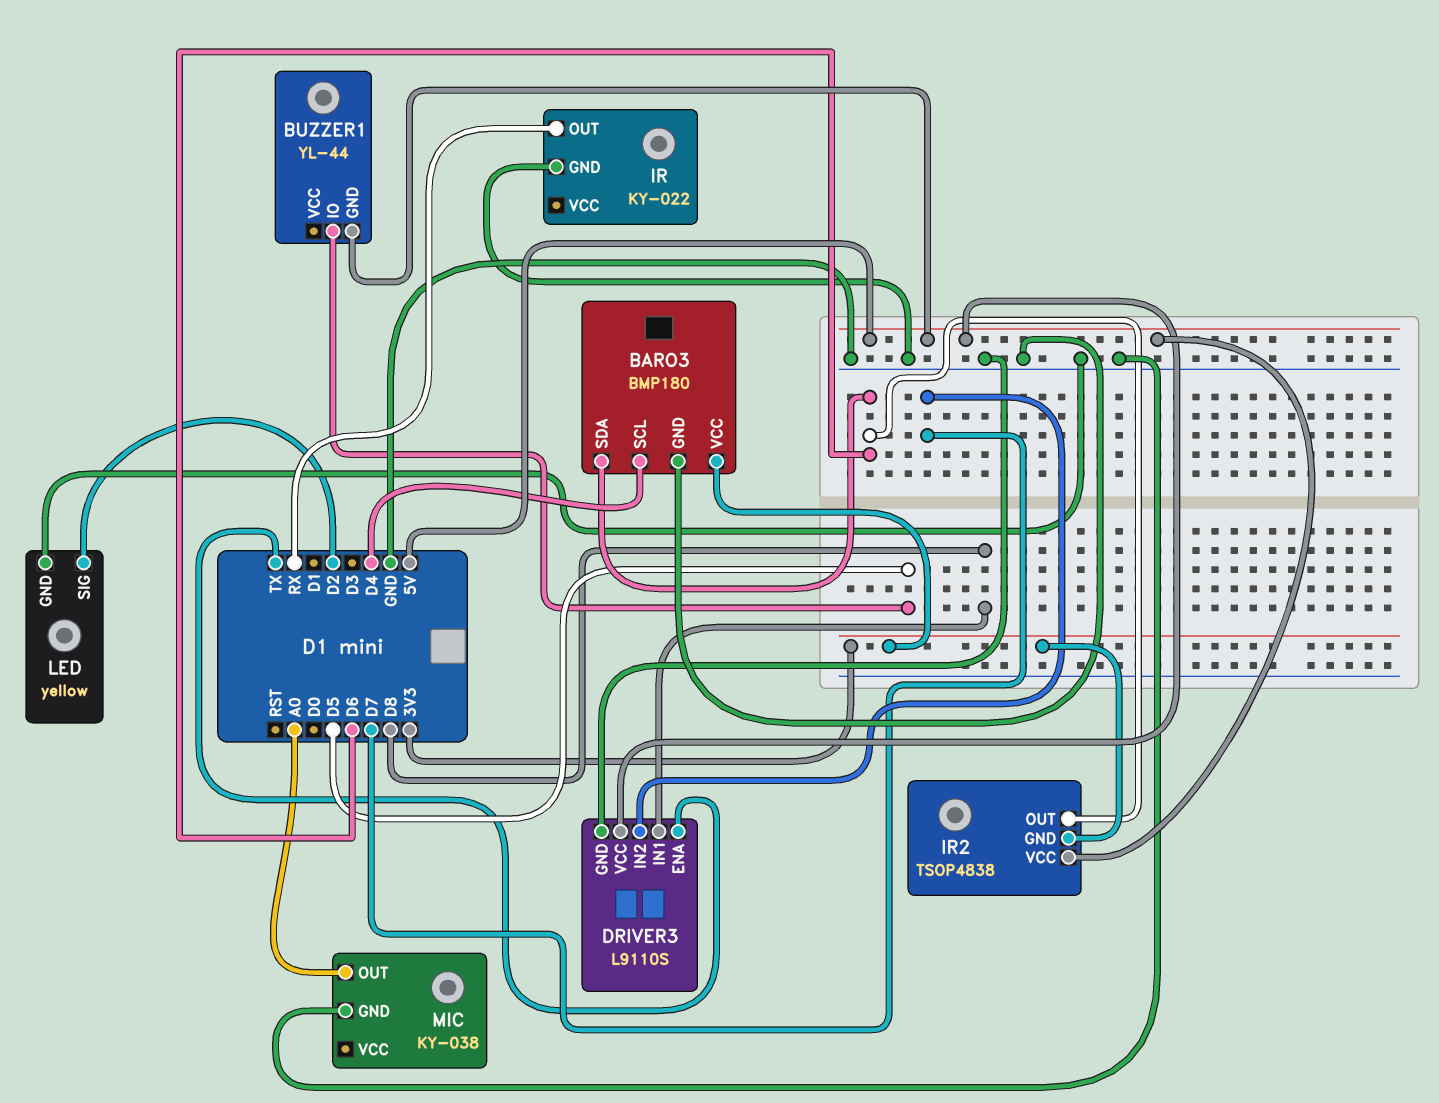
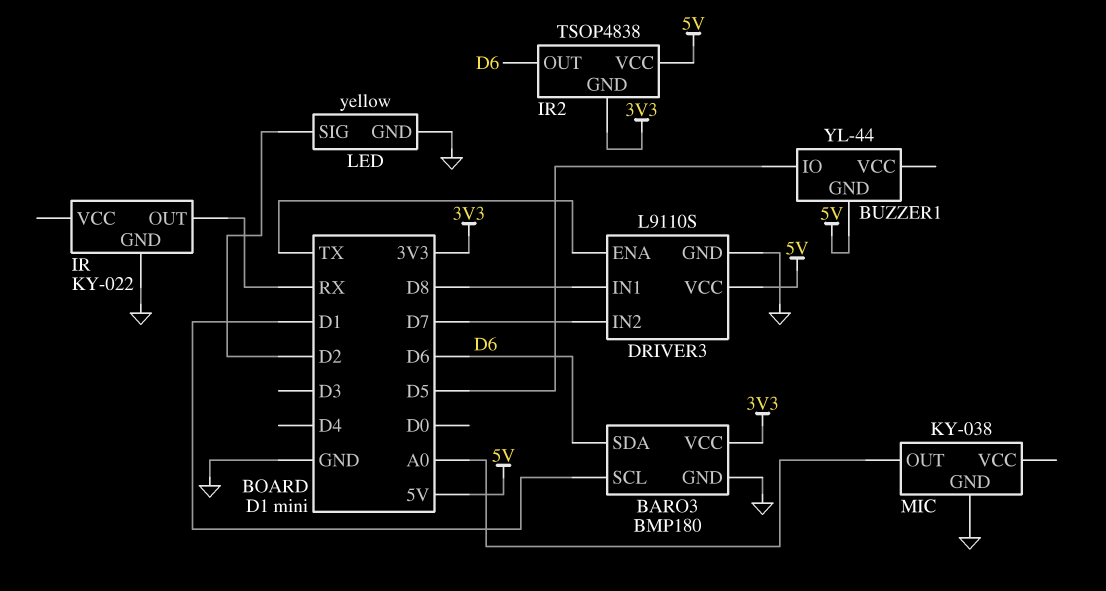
BARO3 pin SCL: D4 -> D1

